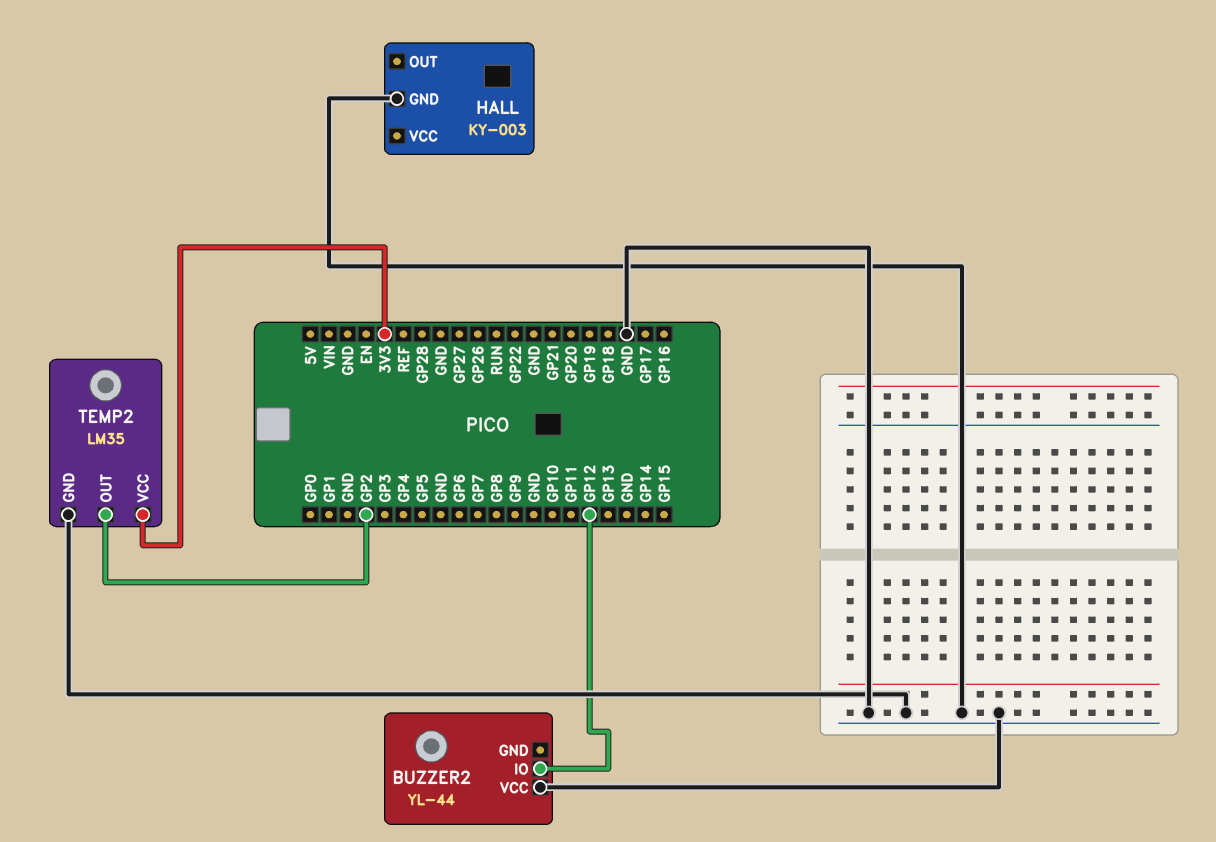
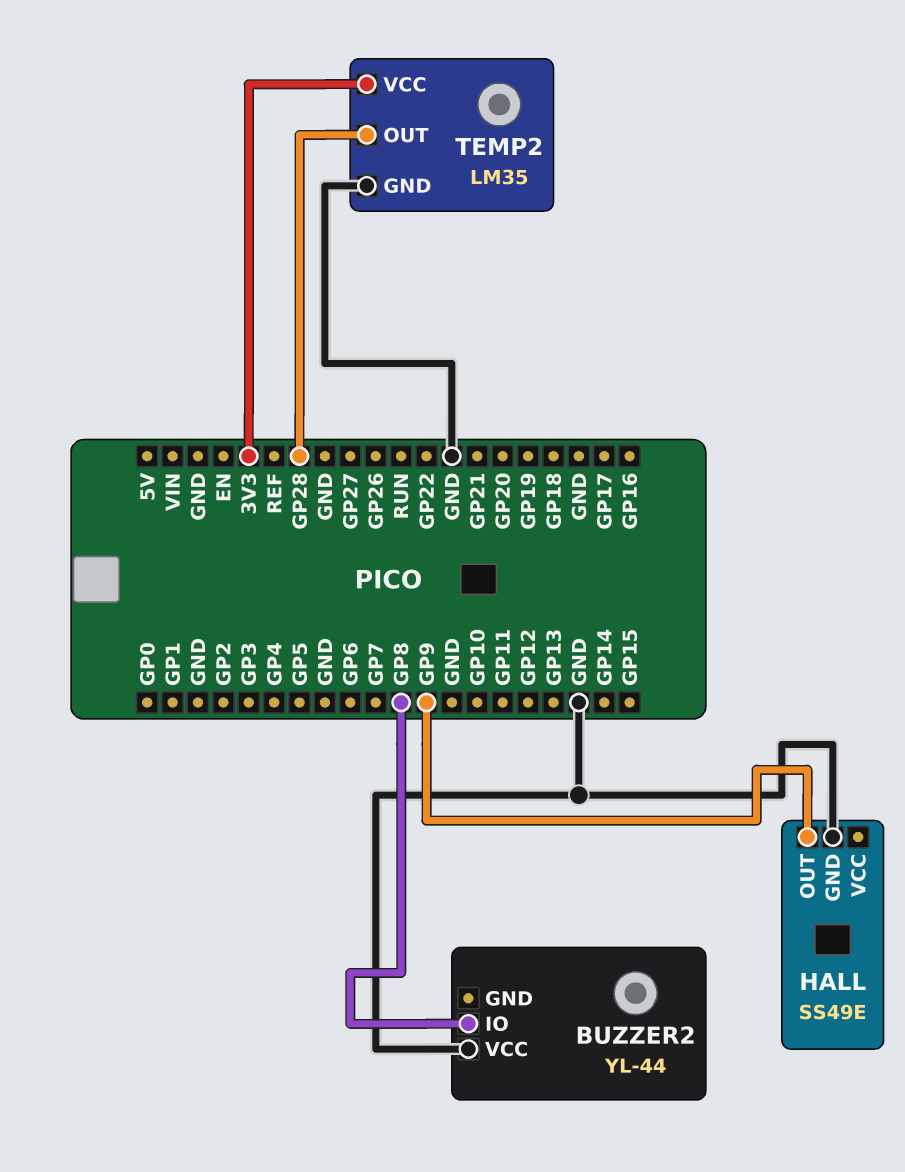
BUZZER2 pin IO: GP12 -> GP8
HALL: KY-003 -> SS49E
HALL pin OUT: none -> GP9
TEMP2 pin OUT: GP2 -> GP28

